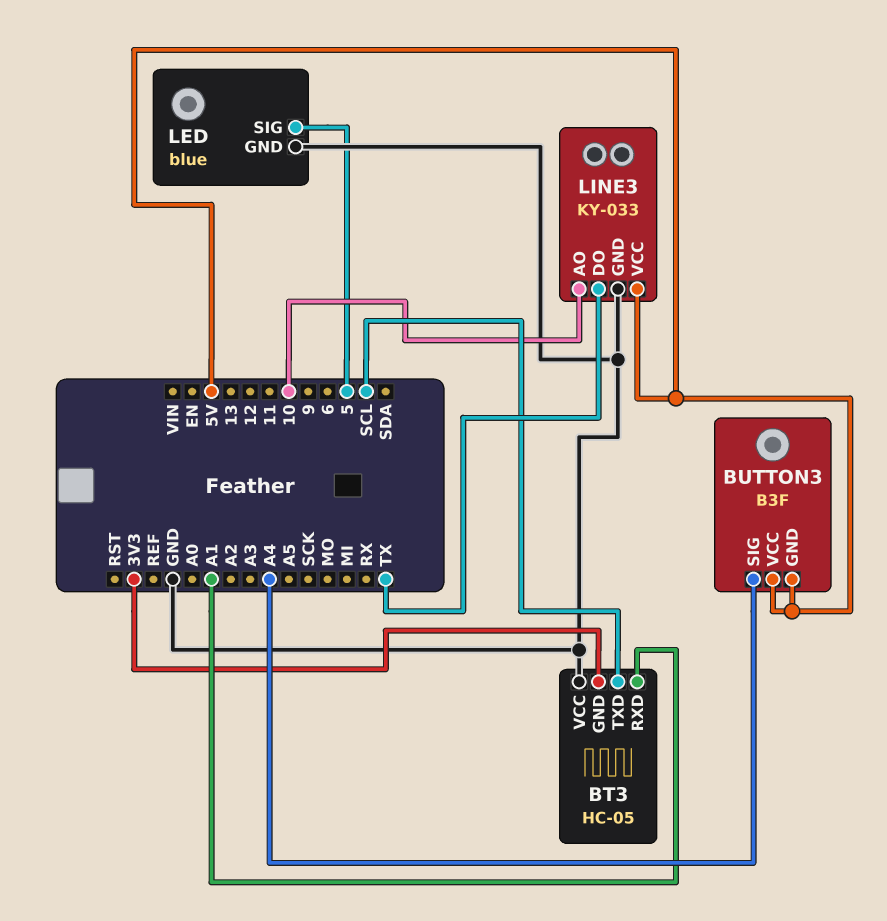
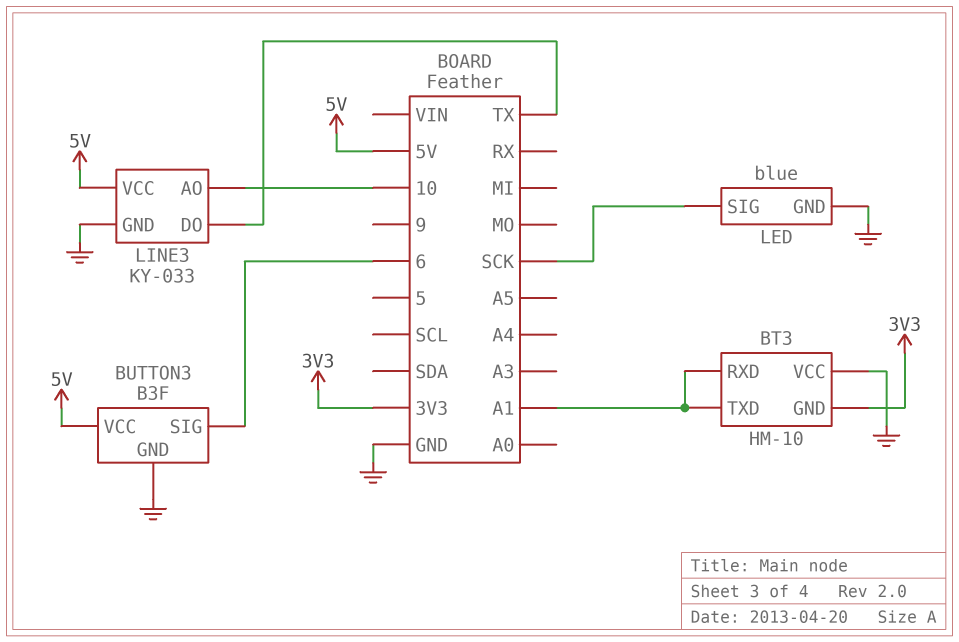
BT3: HC-05 -> HM-10
BT3 pin TXD: SCL -> A1
BUTTON3 pin GND: 5V -> GND
BUTTON3 pin SIG: A4 -> 6
LED pin SIG: 5 -> SCK

